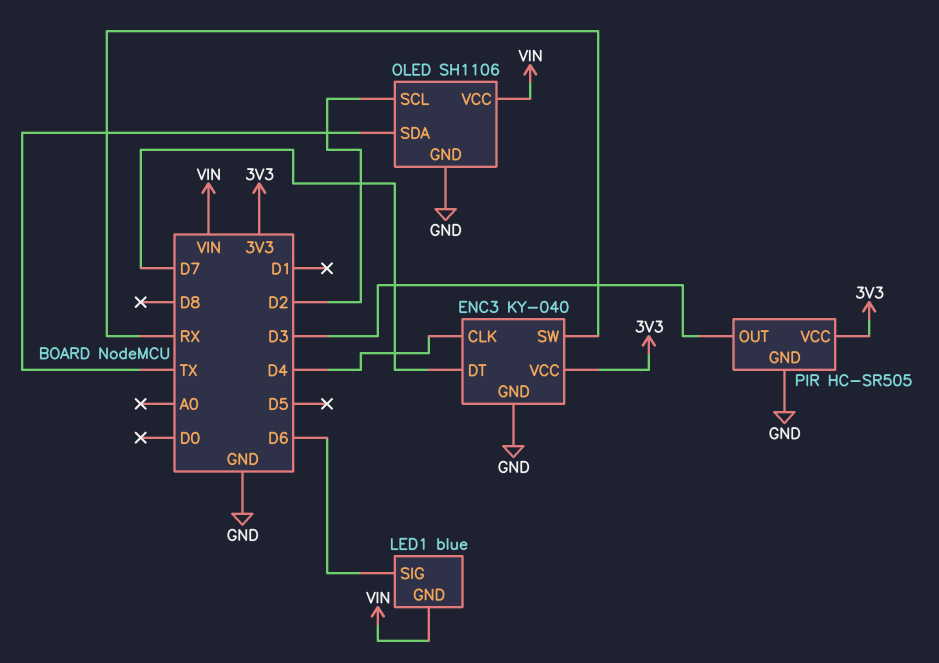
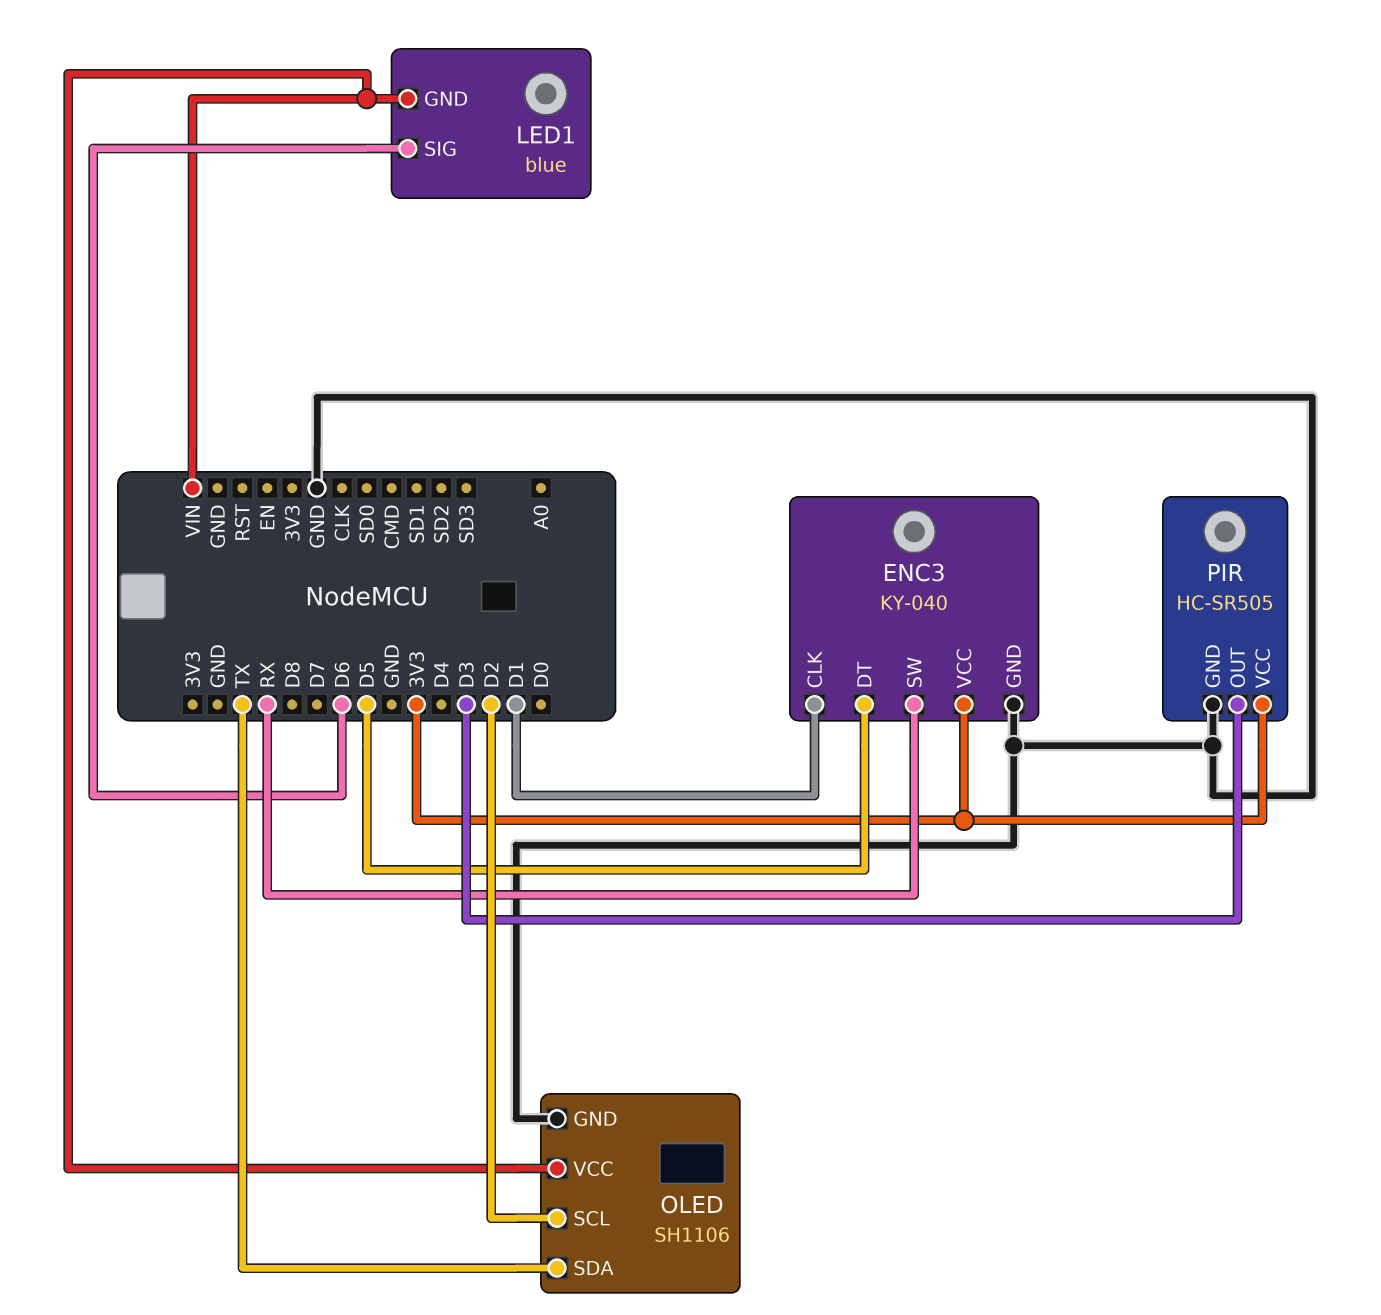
ENC3 pin CLK: D4 -> D1
ENC3 pin DT: D7 -> D5

